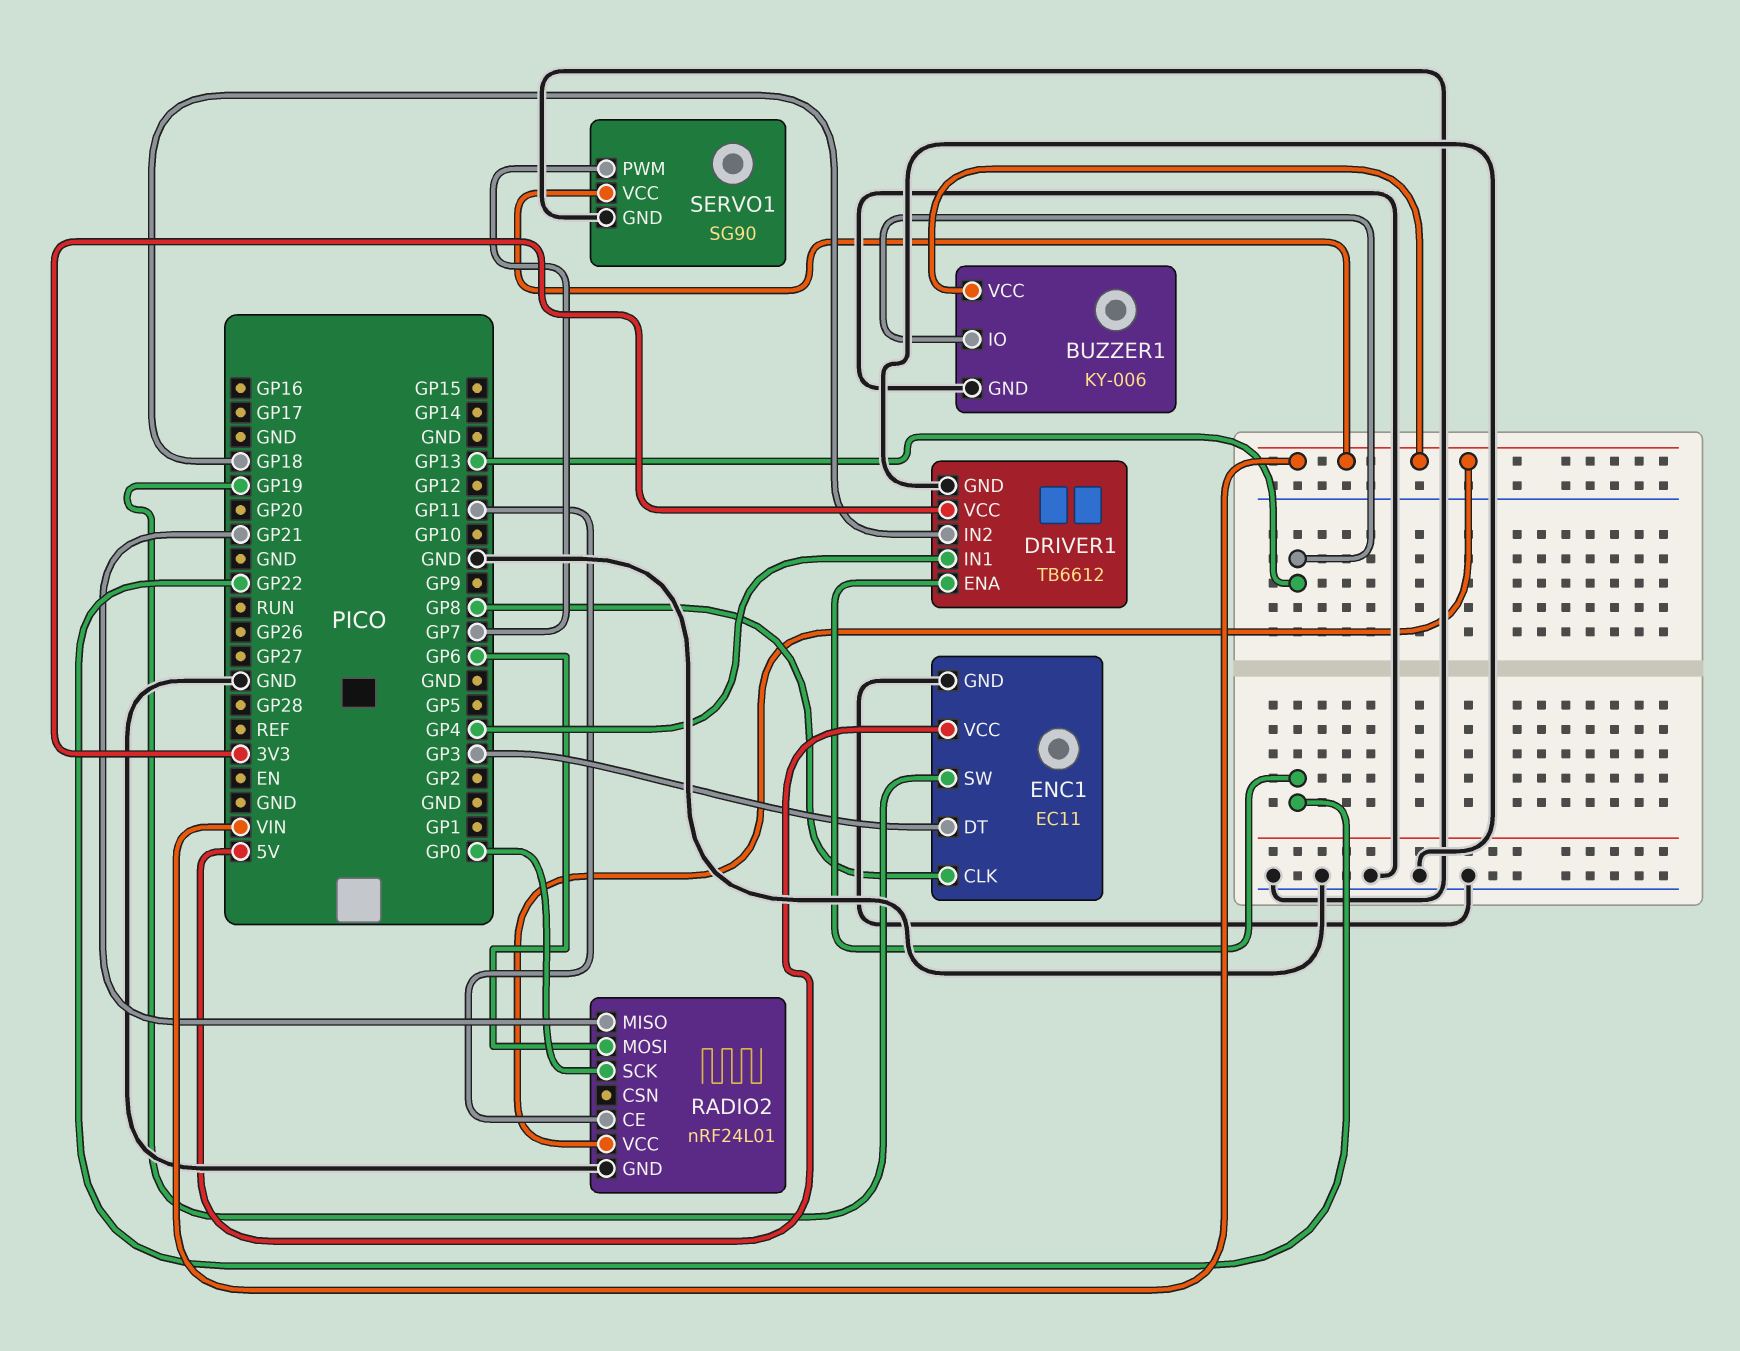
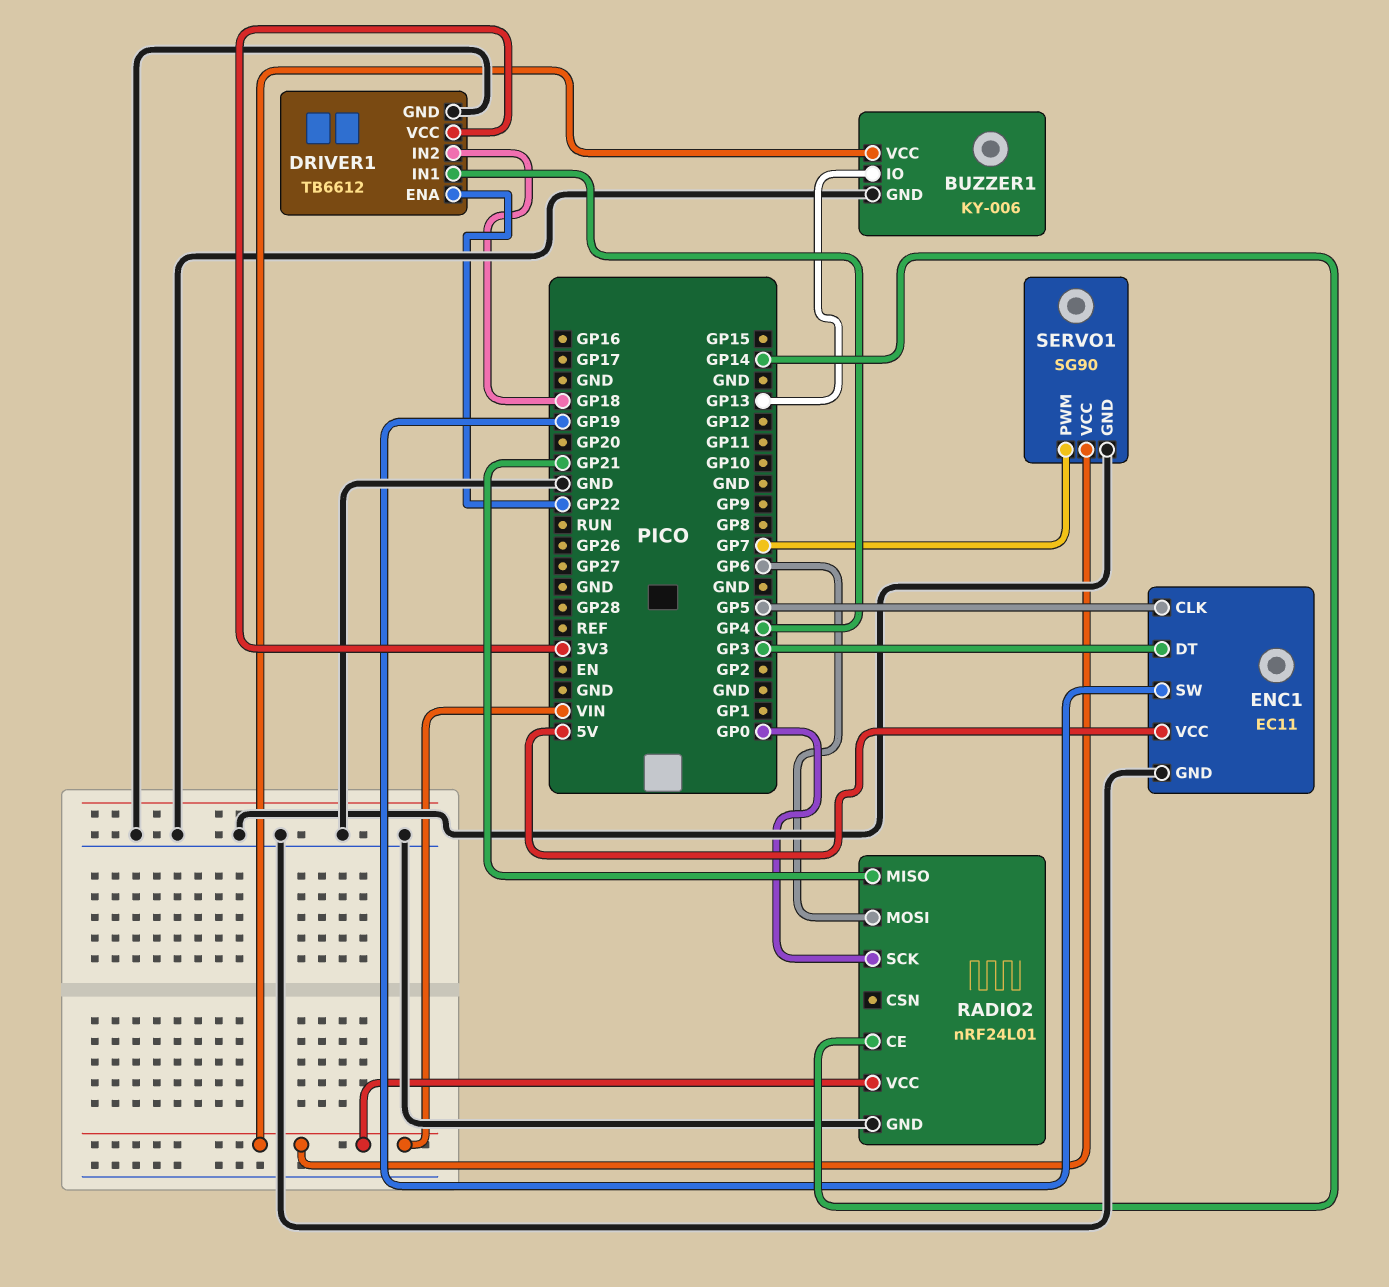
ENC1 pin CLK: GP8 -> GP5
RADIO2 pin CE: GP11 -> GP14

